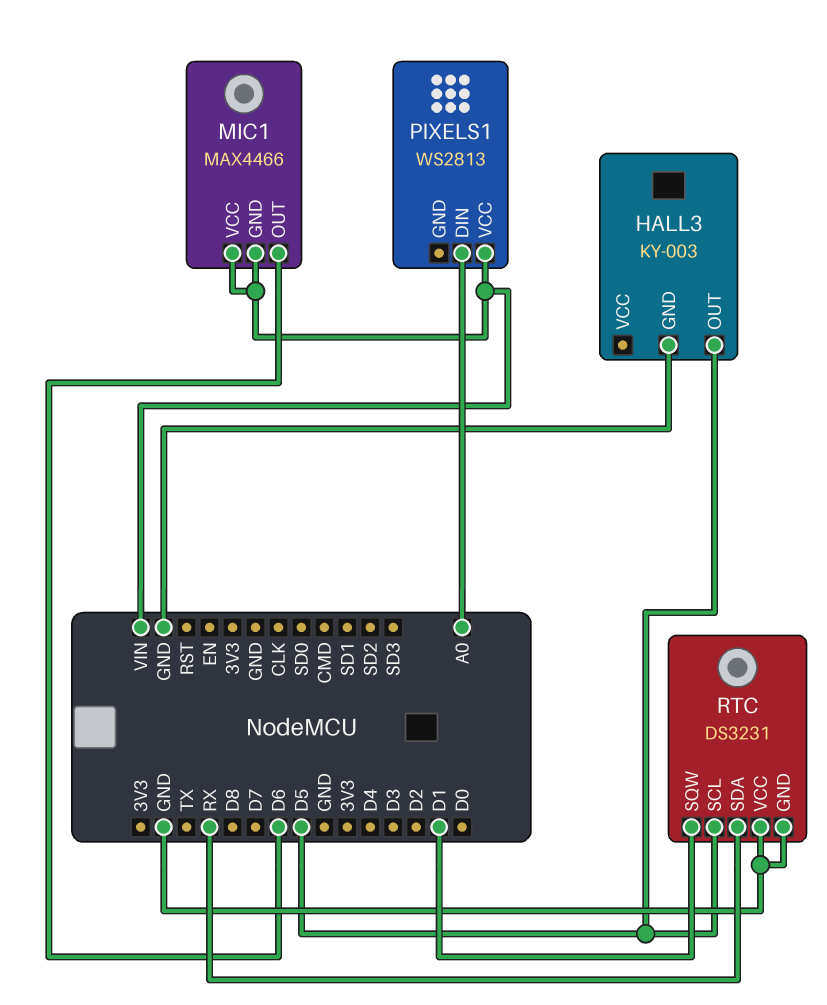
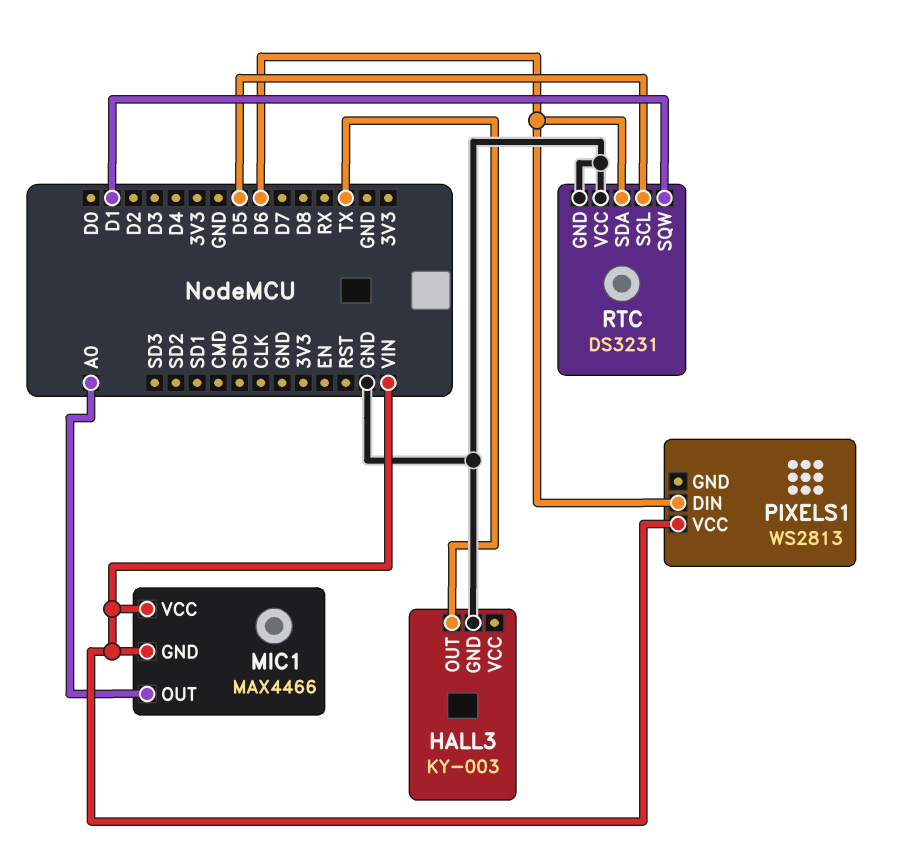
HALL3 pin OUT: D5 -> TX
MIC1 pin OUT: D6 -> A0
PIXELS1 pin DIN: A0 -> D6
RTC pin SDA: RX -> D6

